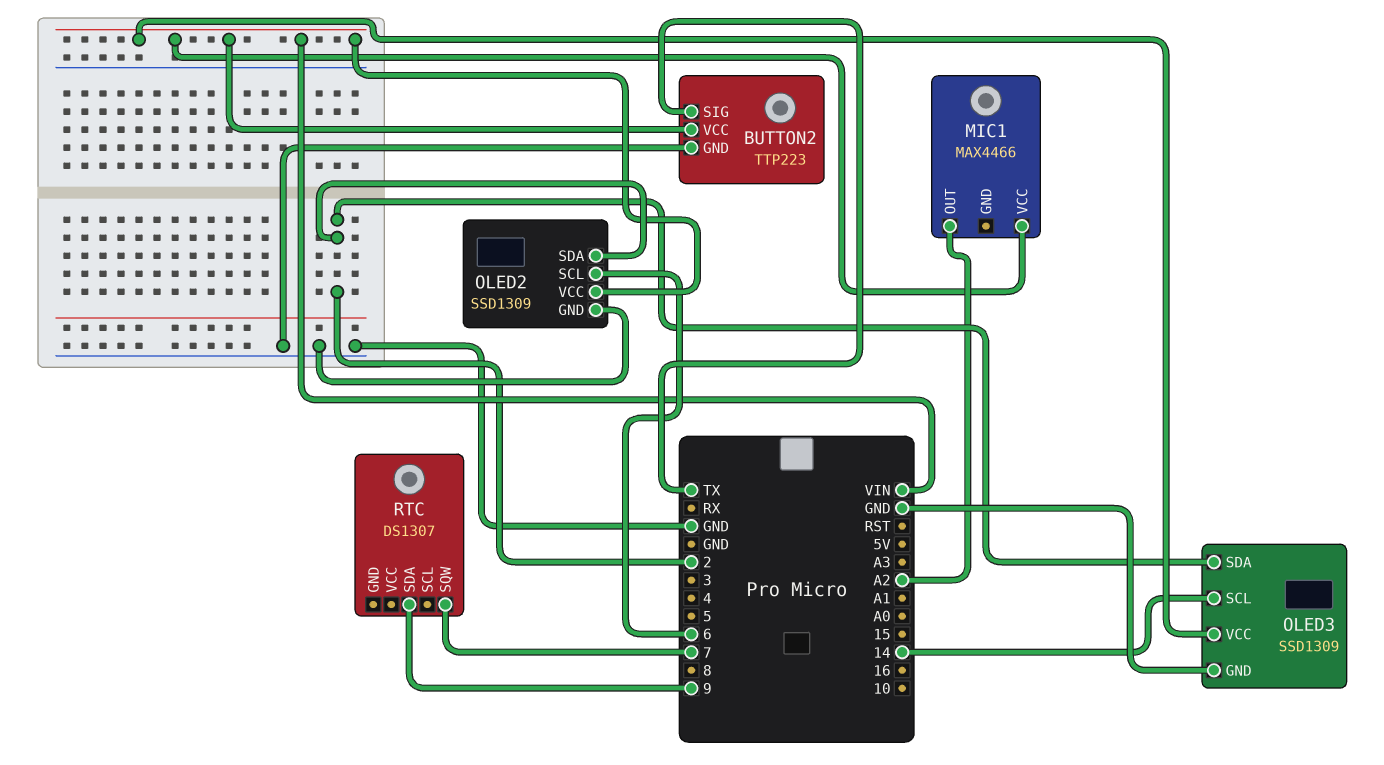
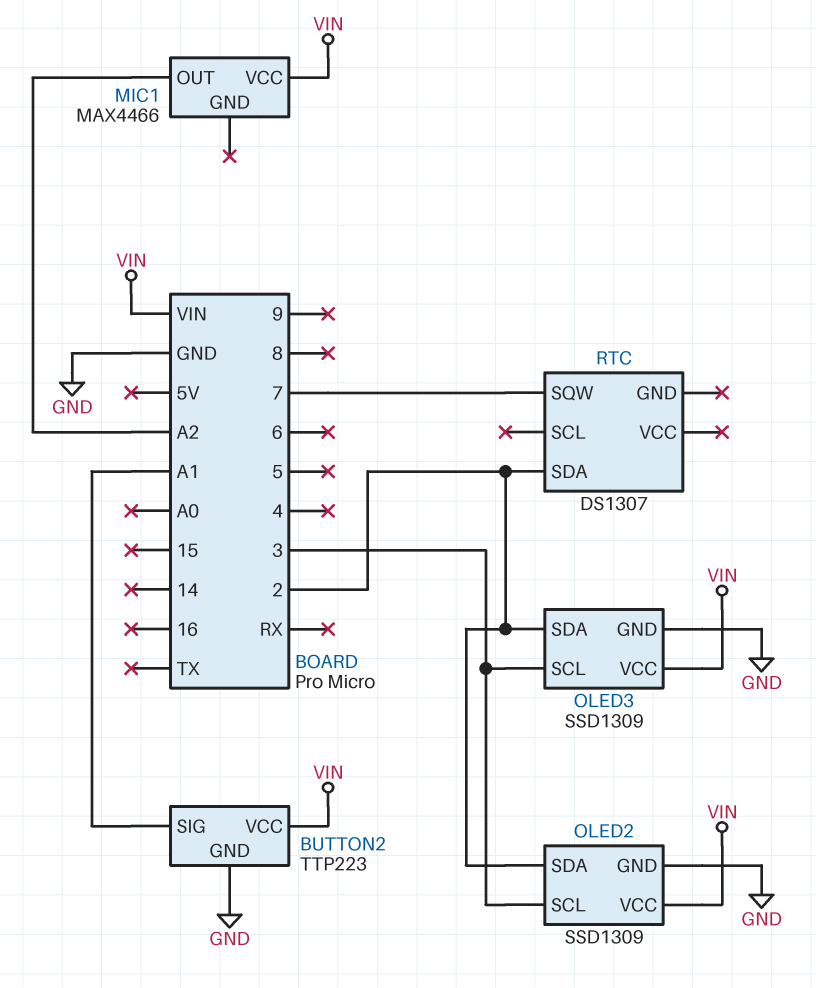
BUTTON2 pin SIG: TX -> A1
OLED2 pin SCL: 6 -> 3
OLED3 pin SCL: 14 -> 3
RTC pin SDA: 9 -> 2

